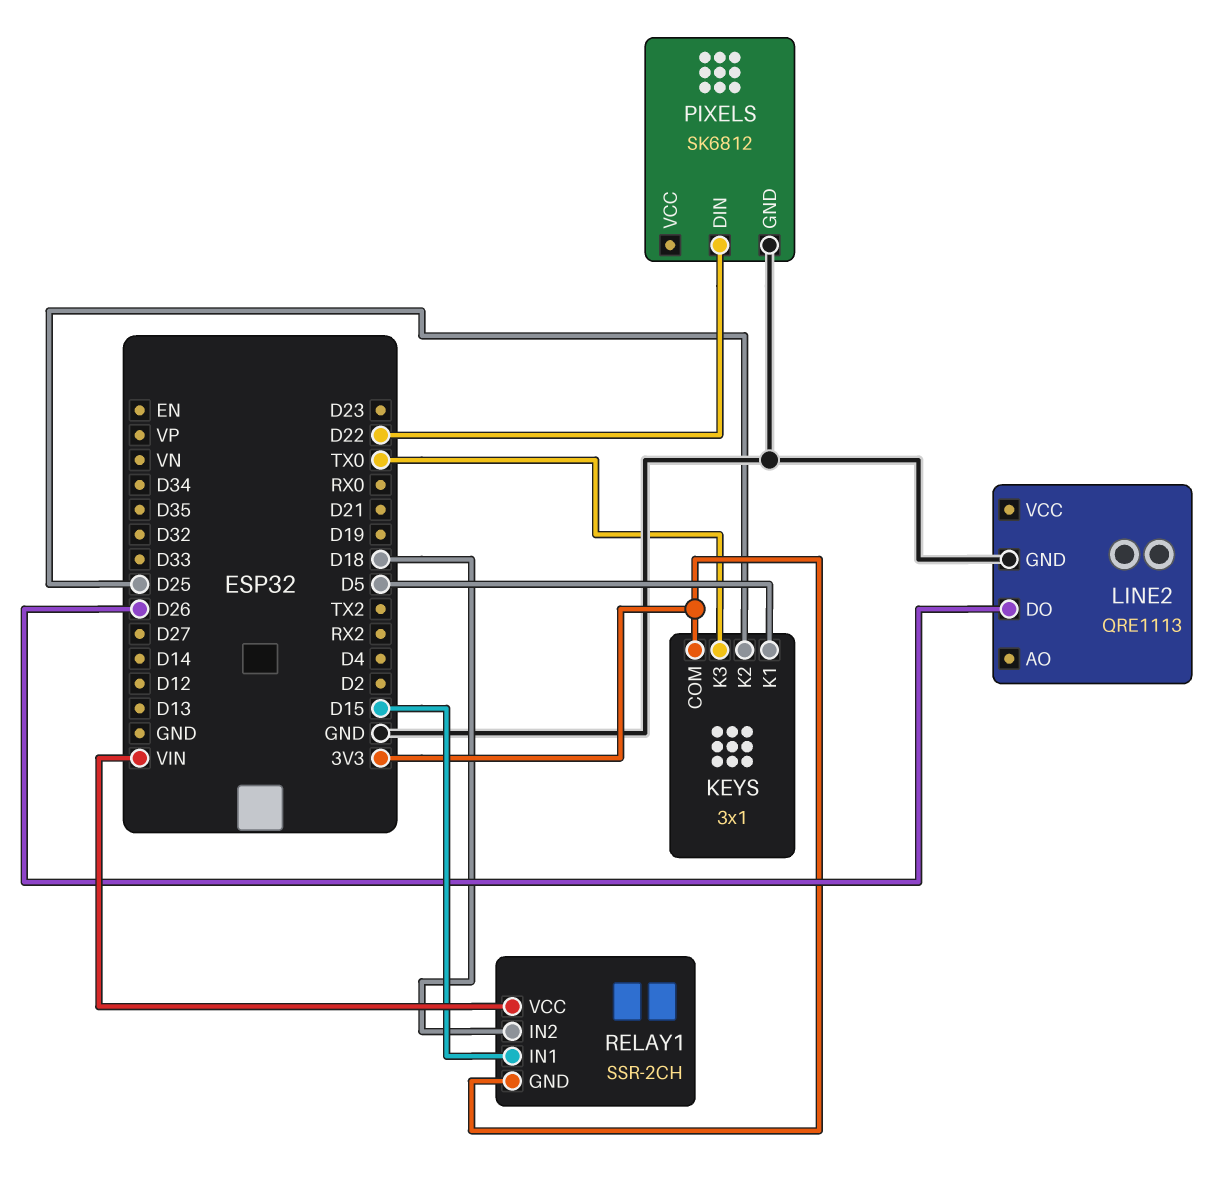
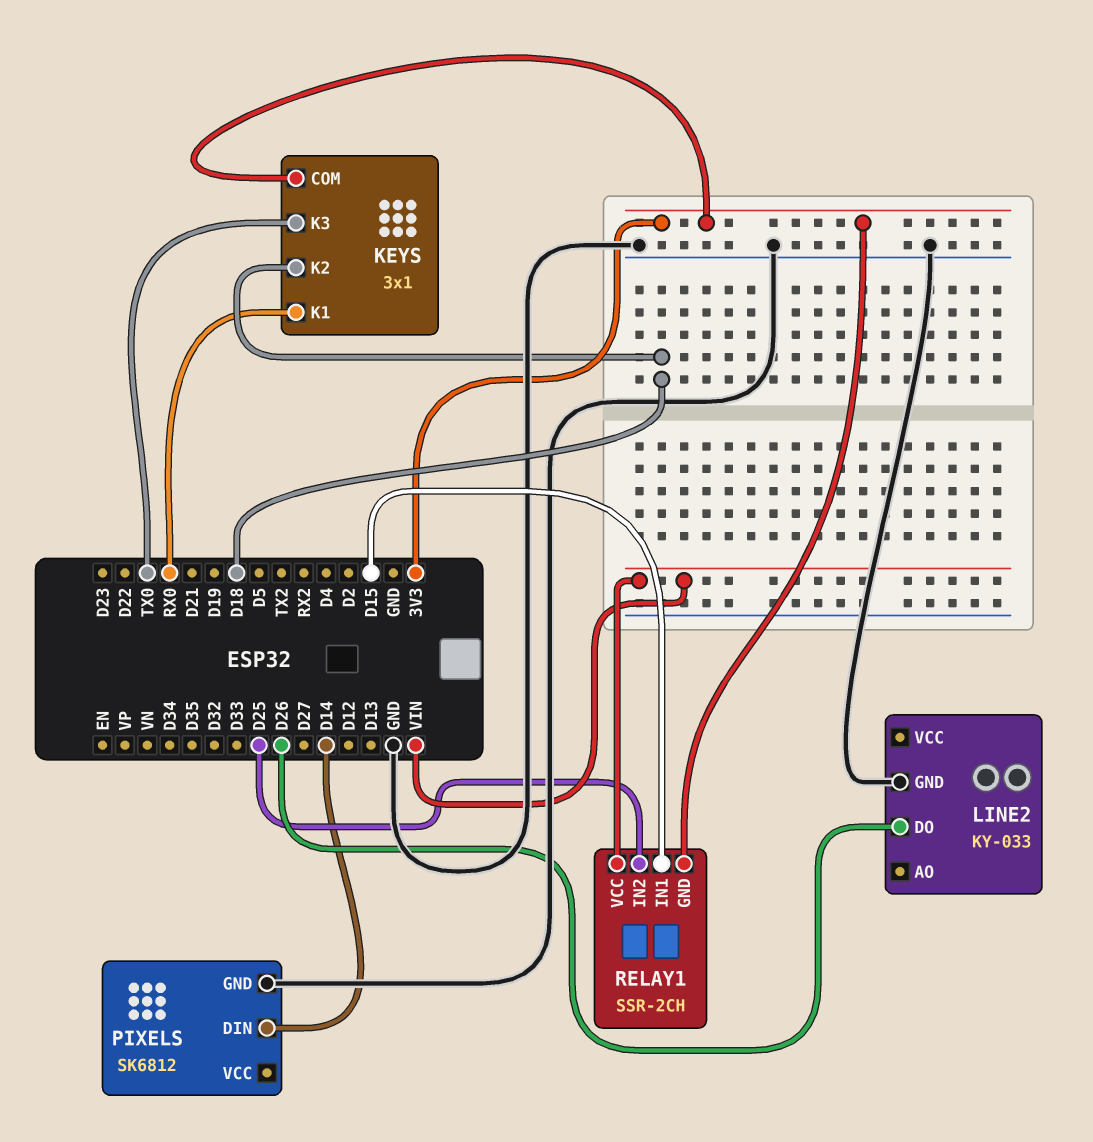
KEYS pin K1: D5 -> RX0
KEYS pin K2: D25 -> D18
LINE2: QRE1113 -> KY-033
PIXELS pin DIN: D22 -> D14
RELAY1 pin IN2: D18 -> D25

